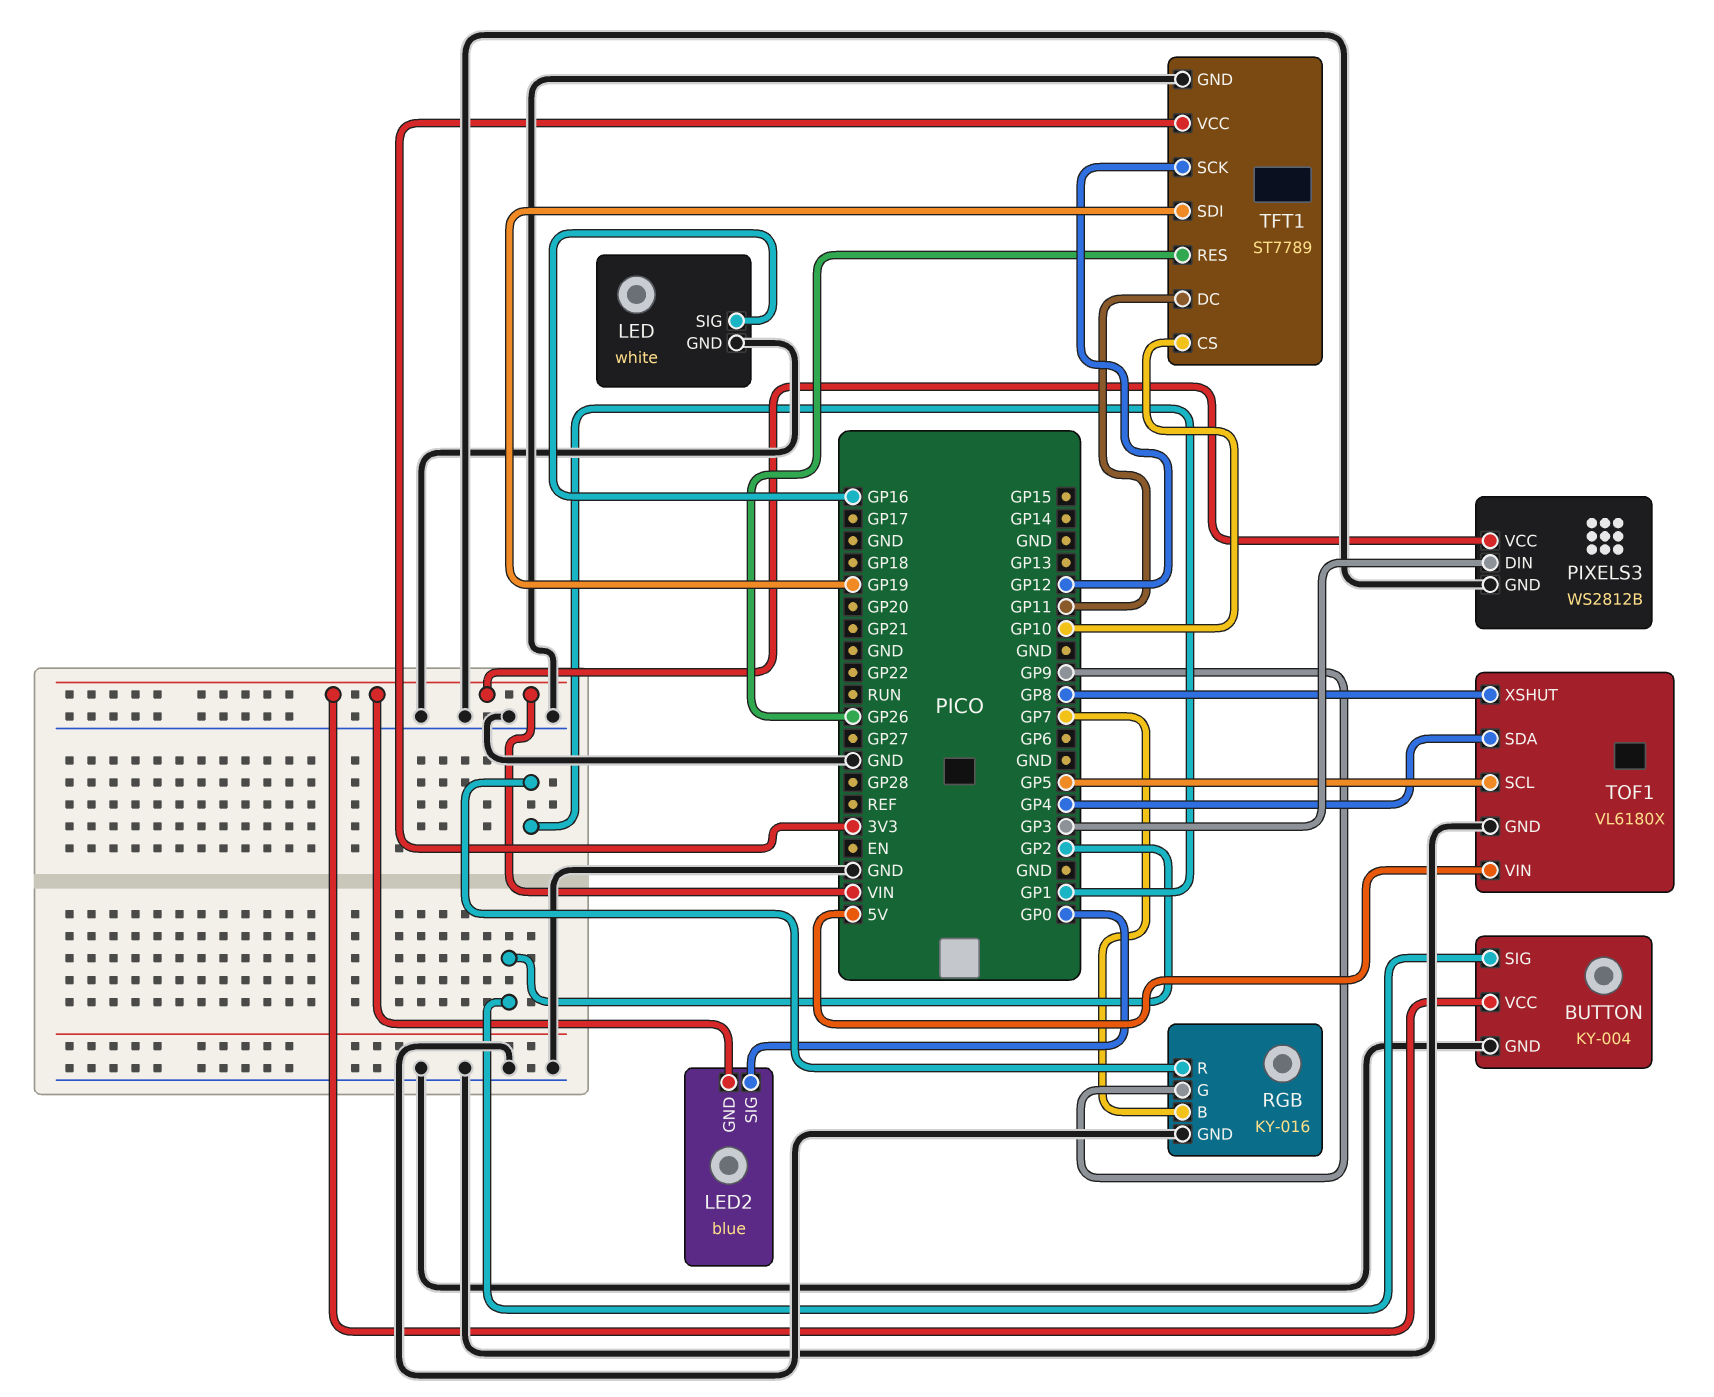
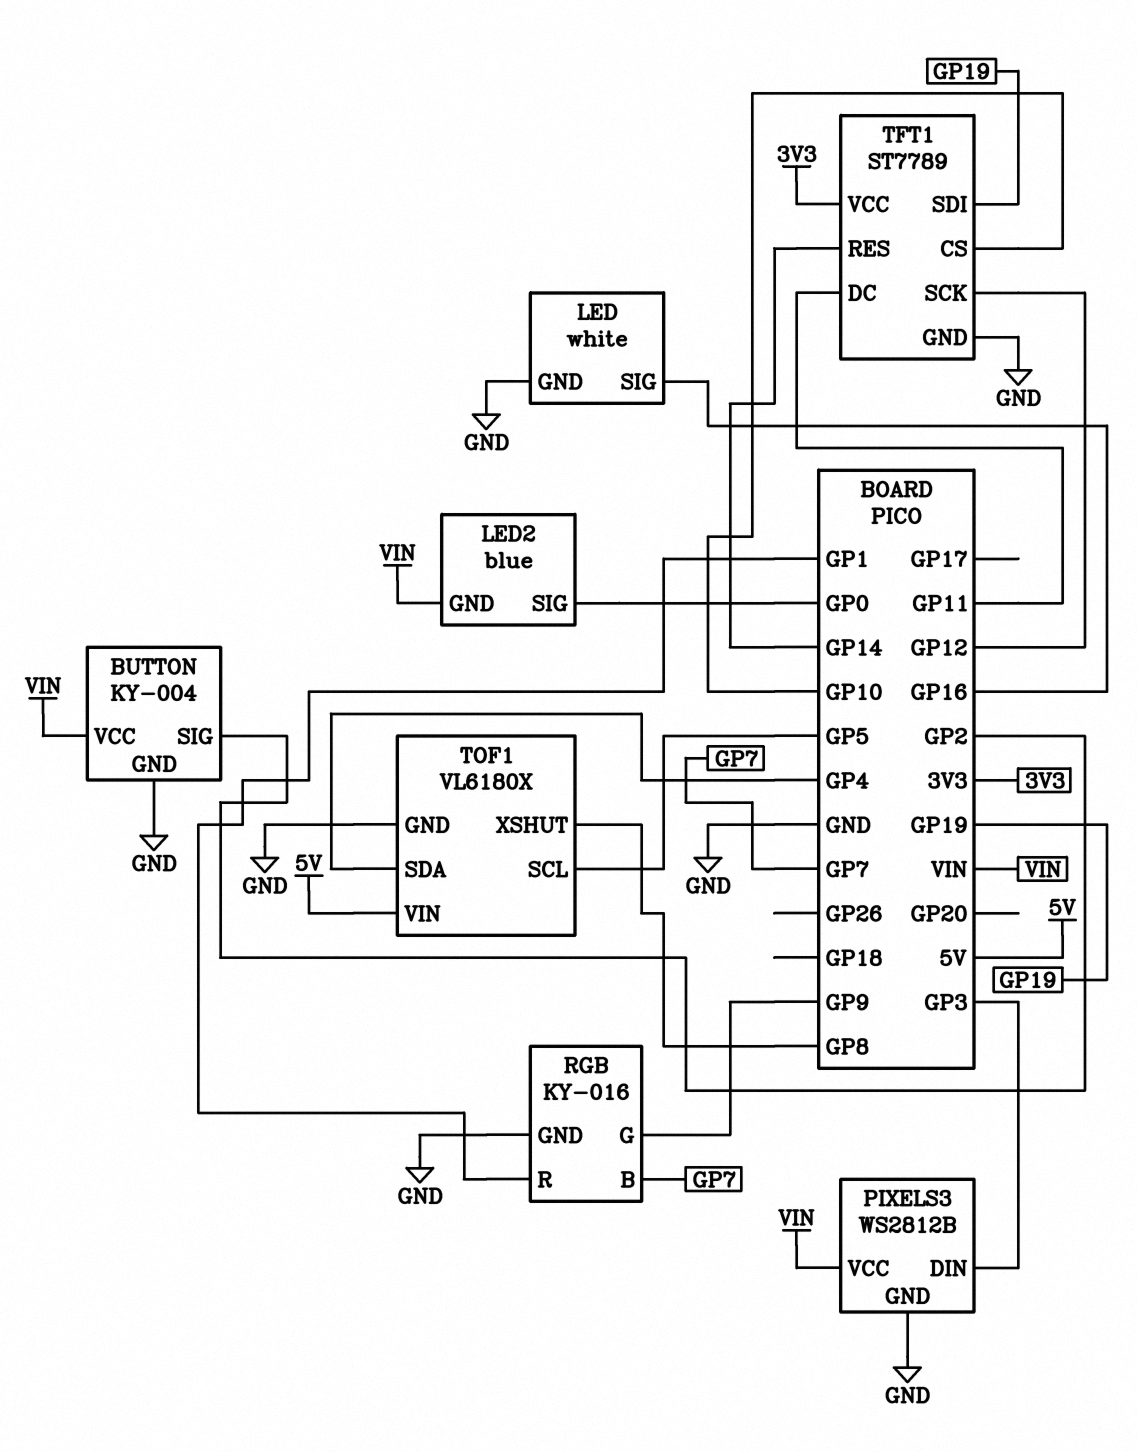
TFT1 pin RES: GP26 -> GP14

